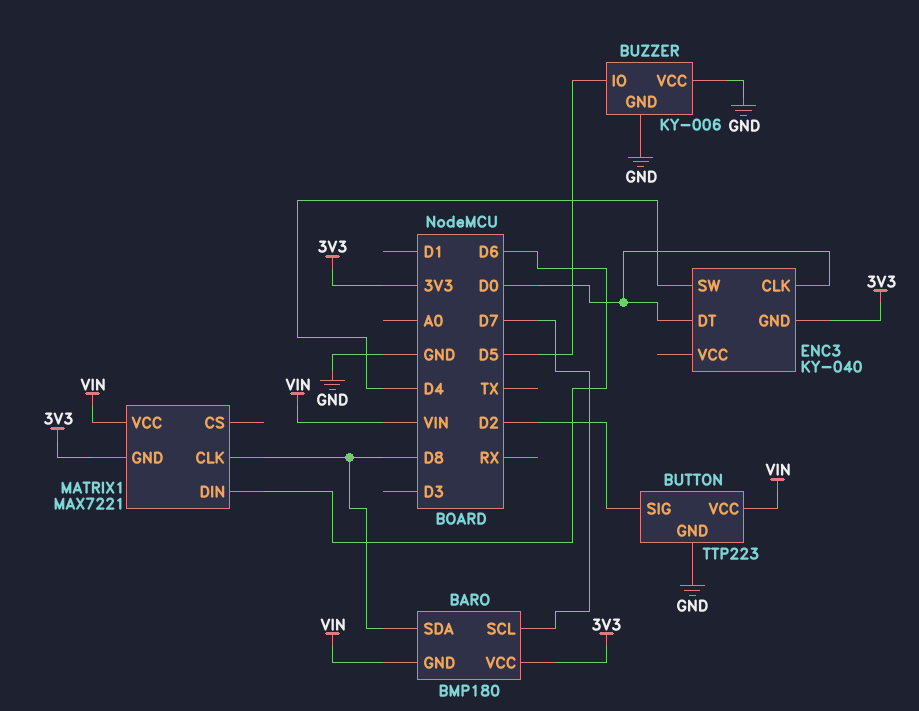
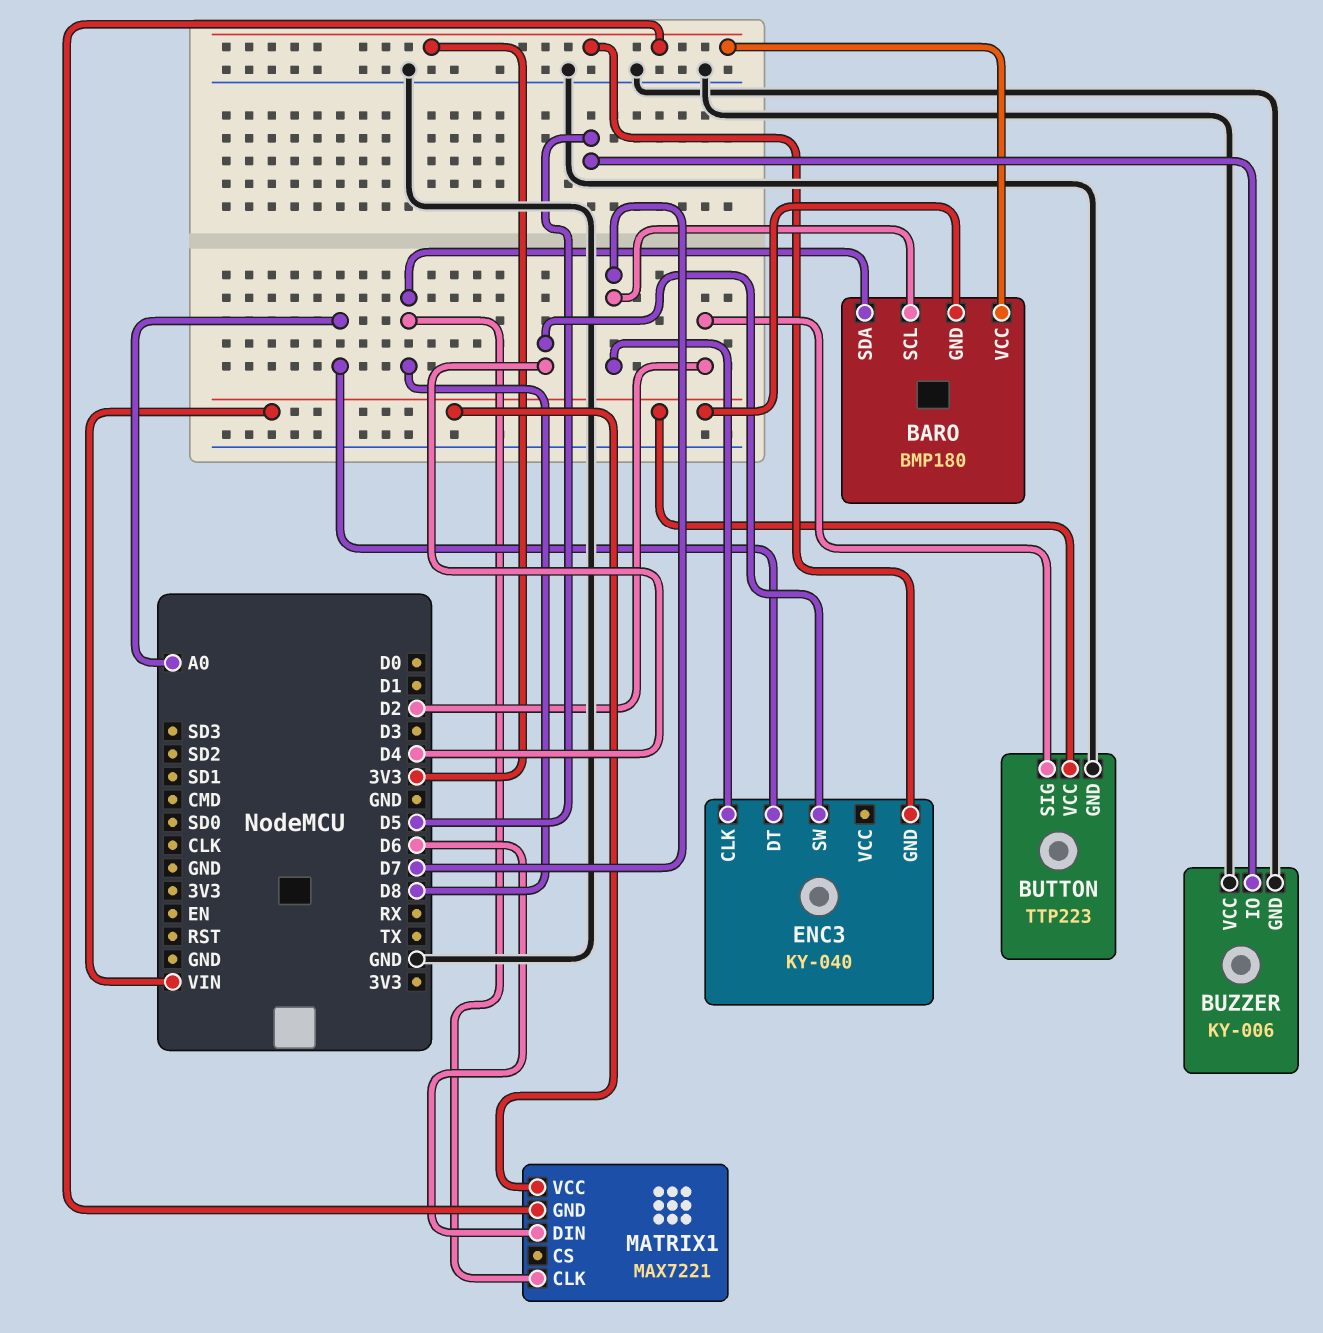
ENC3 pin CLK: D0 -> D7
ENC3 pin DT: D0 -> A0

